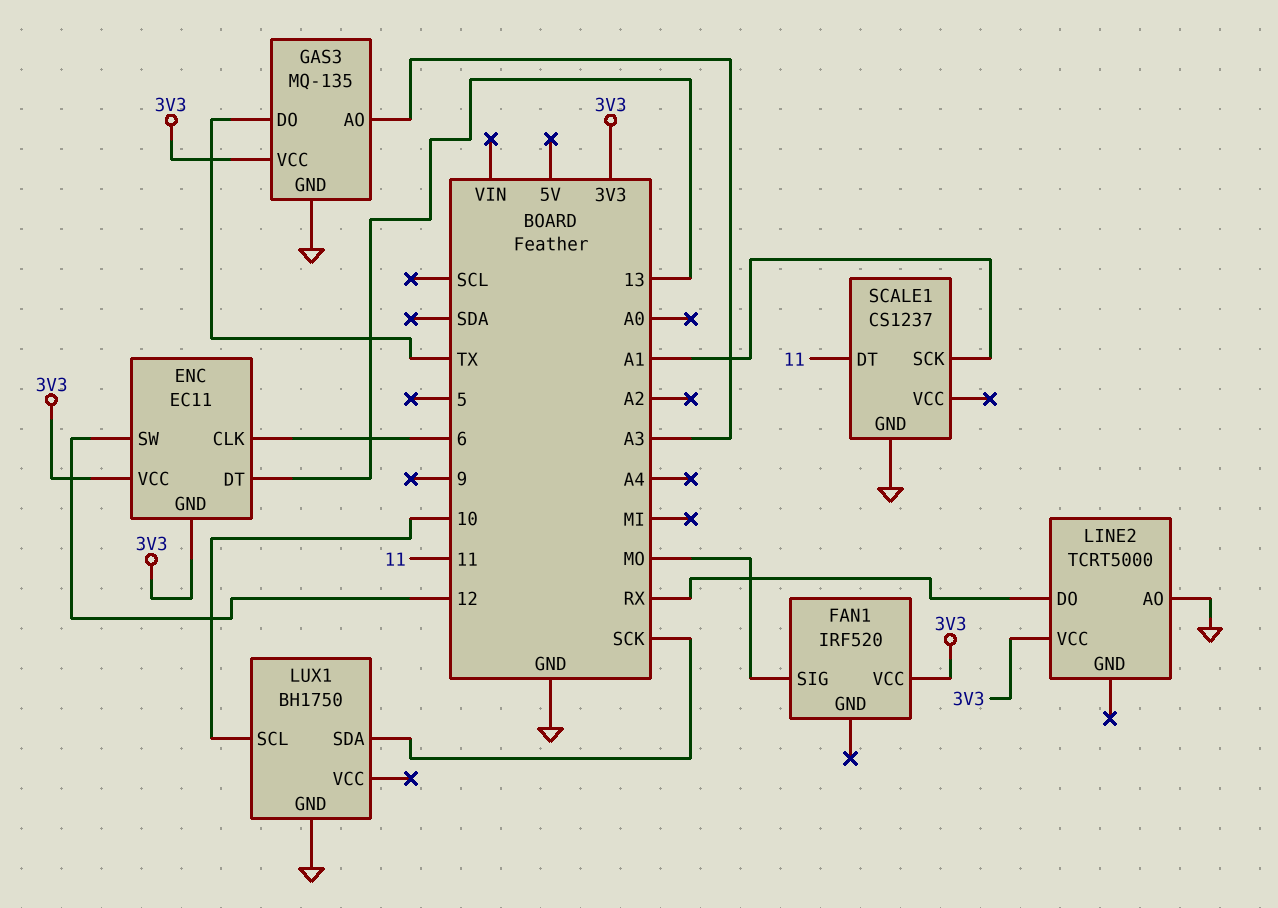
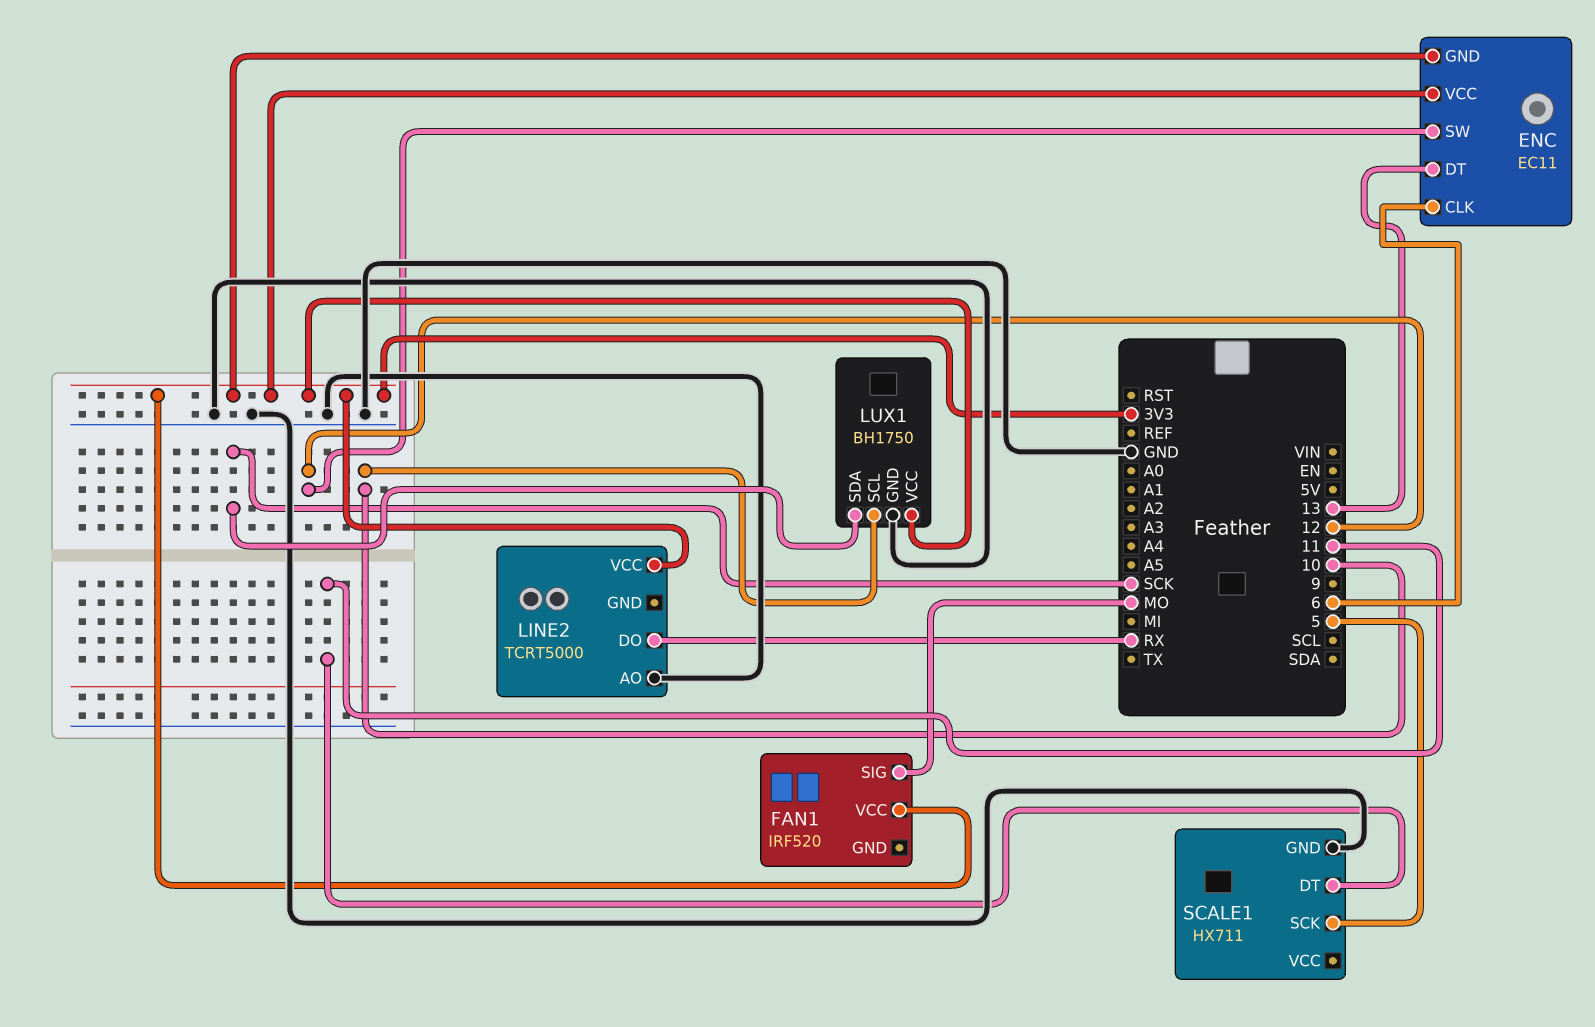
GAS3: MQ-135 -> none
GAS3 pin AO: A3 -> none
GAS3 pin DO: TX -> none
GAS3 pin GND: GND -> none
GAS3 pin VCC: 3V3 -> none
LUX1 pin VCC: none -> 3V3
SCALE1: CS1237 -> HX711
SCALE1 pin SCK: A1 -> 5

